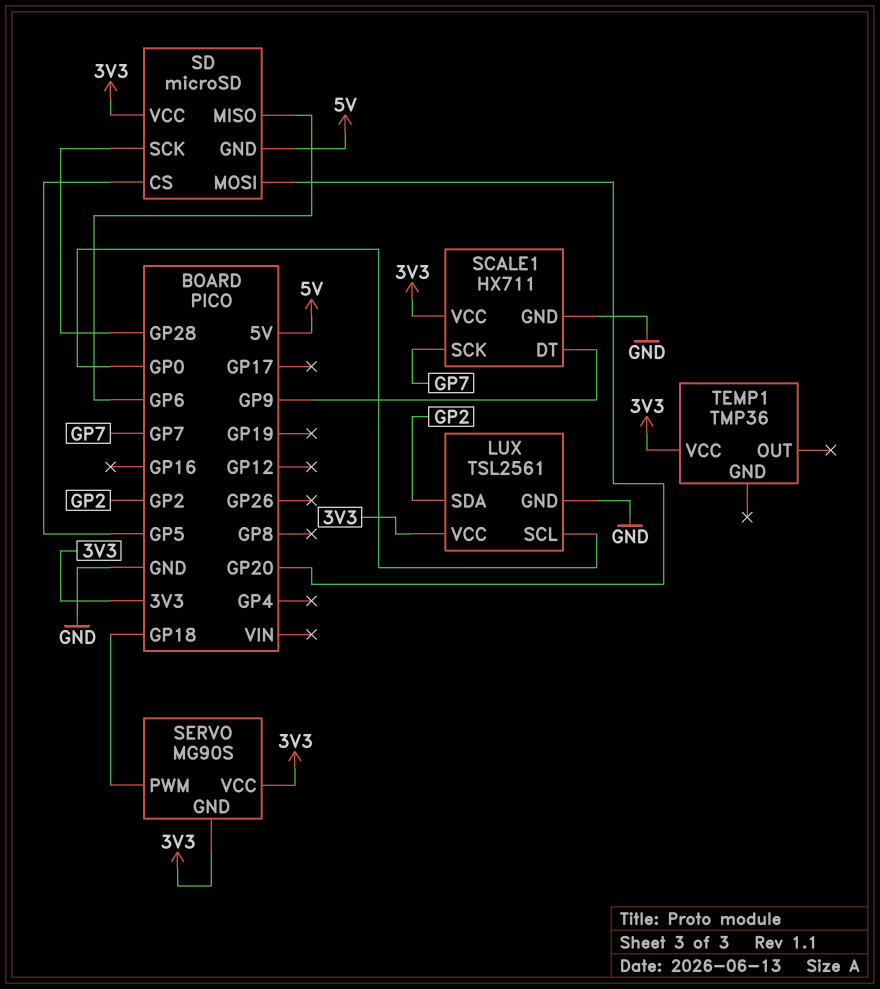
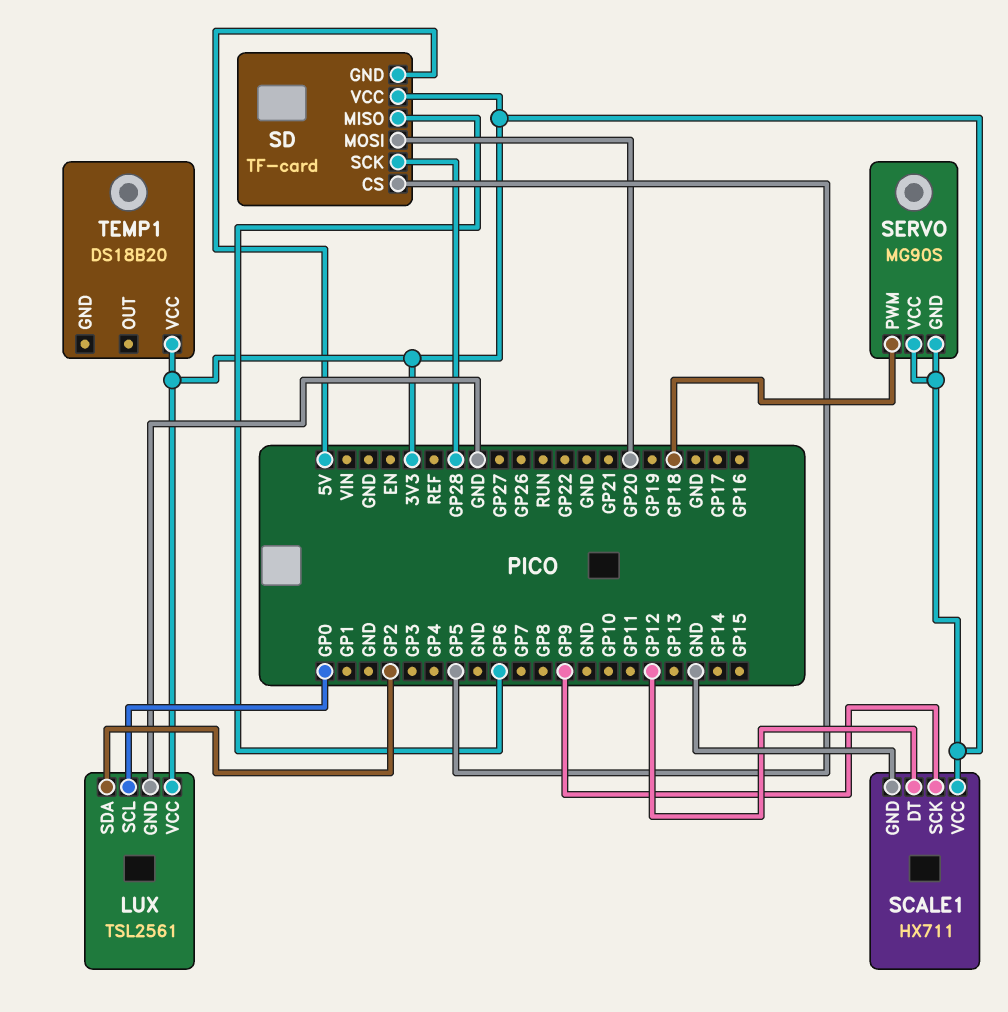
SCALE1 pin DT: GP9 -> GP12
SCALE1 pin SCK: GP7 -> GP9
SD: microSD -> TF-card
TEMP1: TMP36 -> DS18B20

